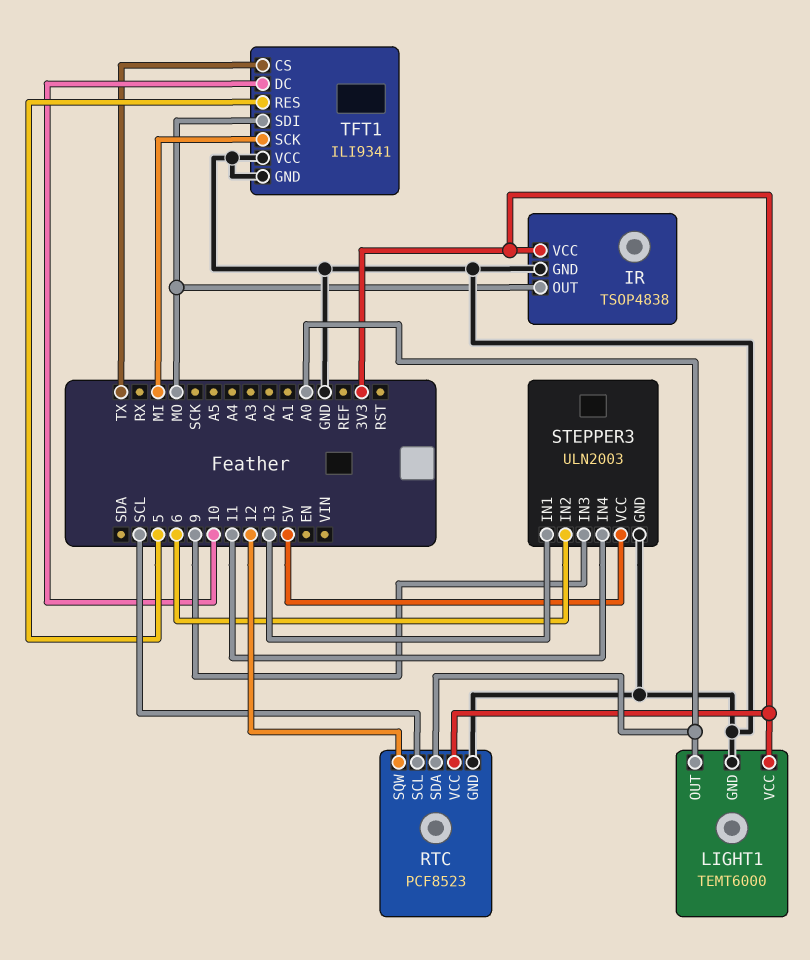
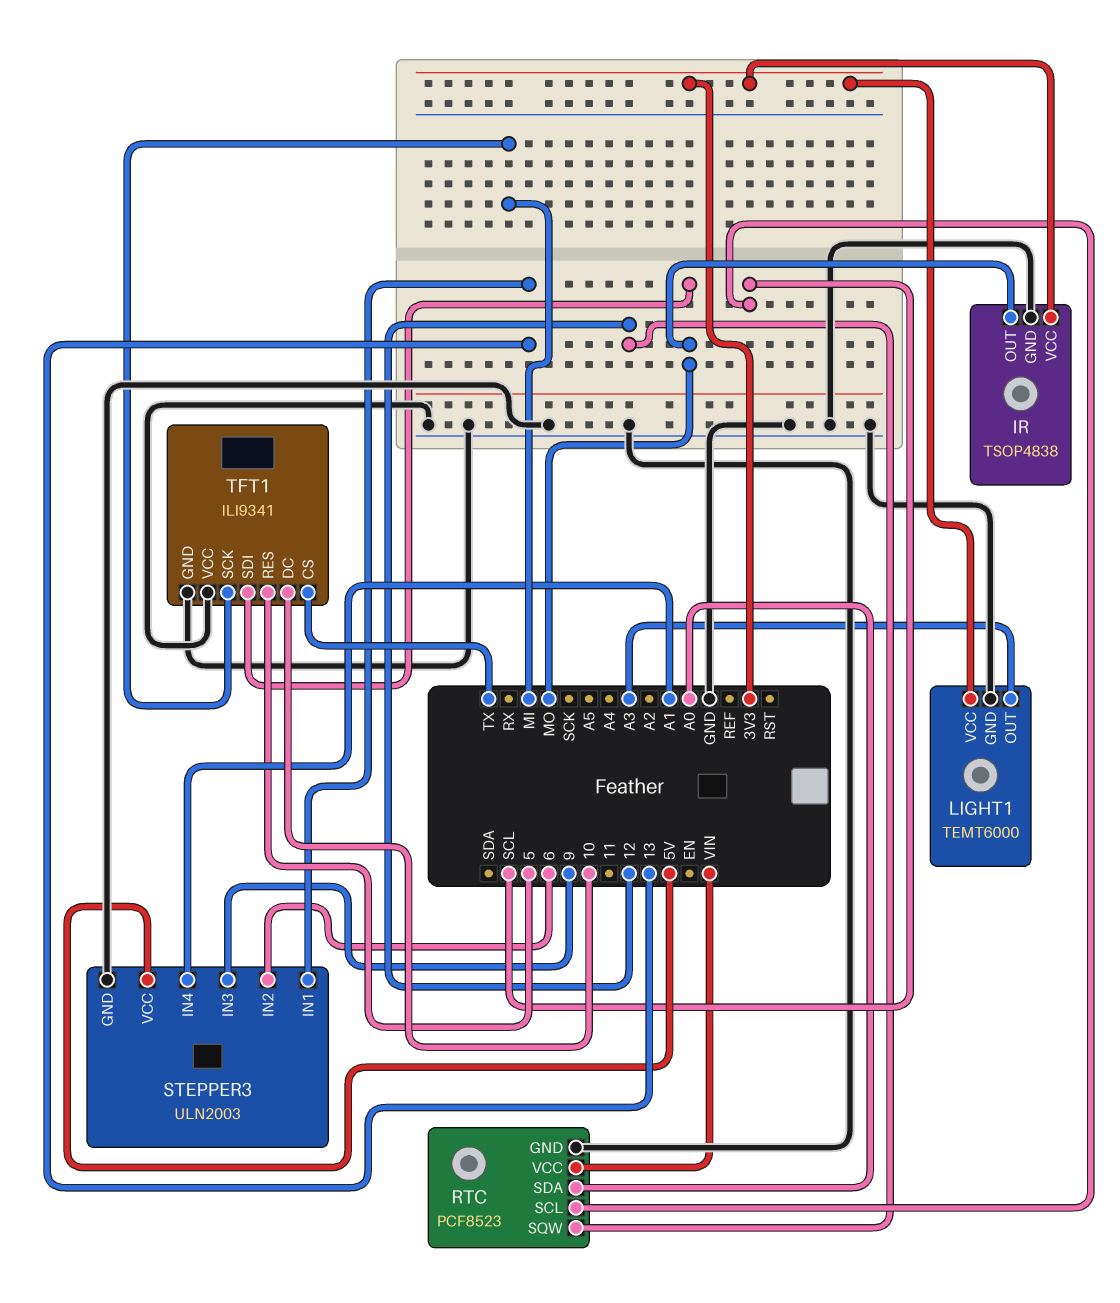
LIGHT1 pin OUT: A0 -> A3
RTC pin VCC: 3V3 -> VIN
STEPPER3 pin IN4: 11 -> A1

